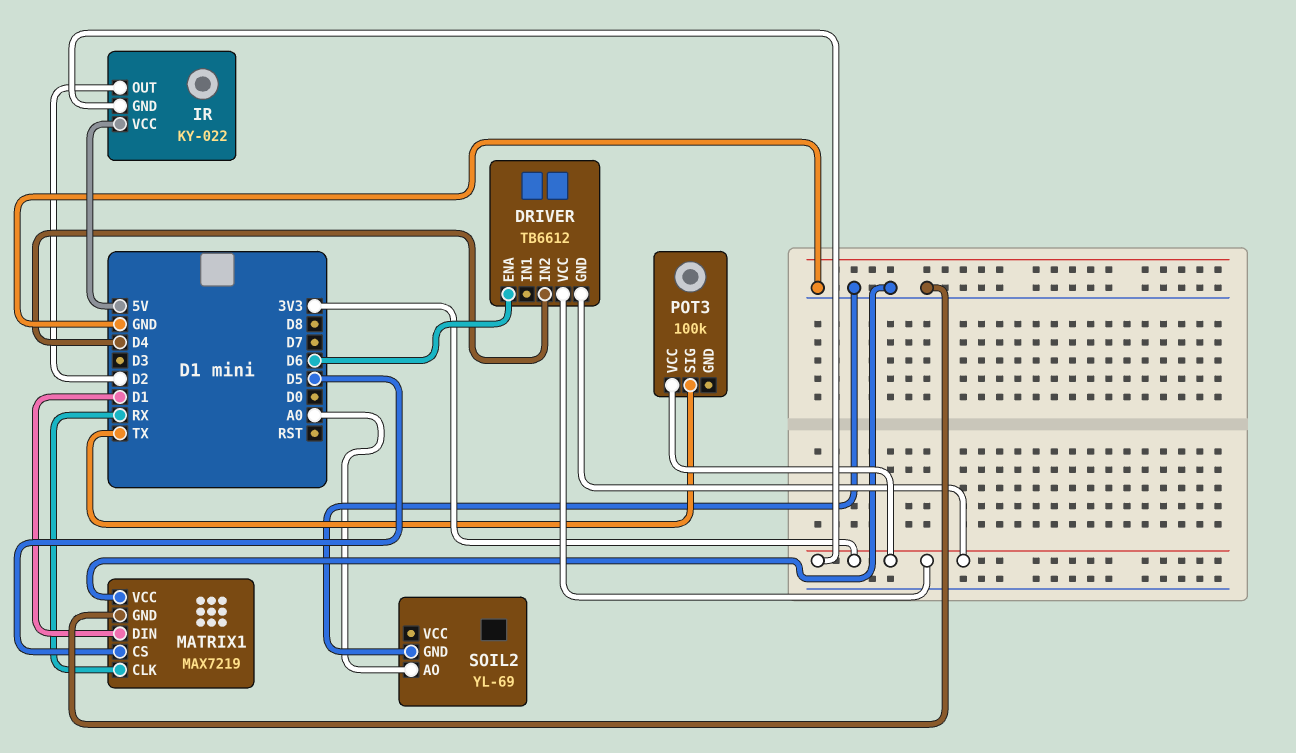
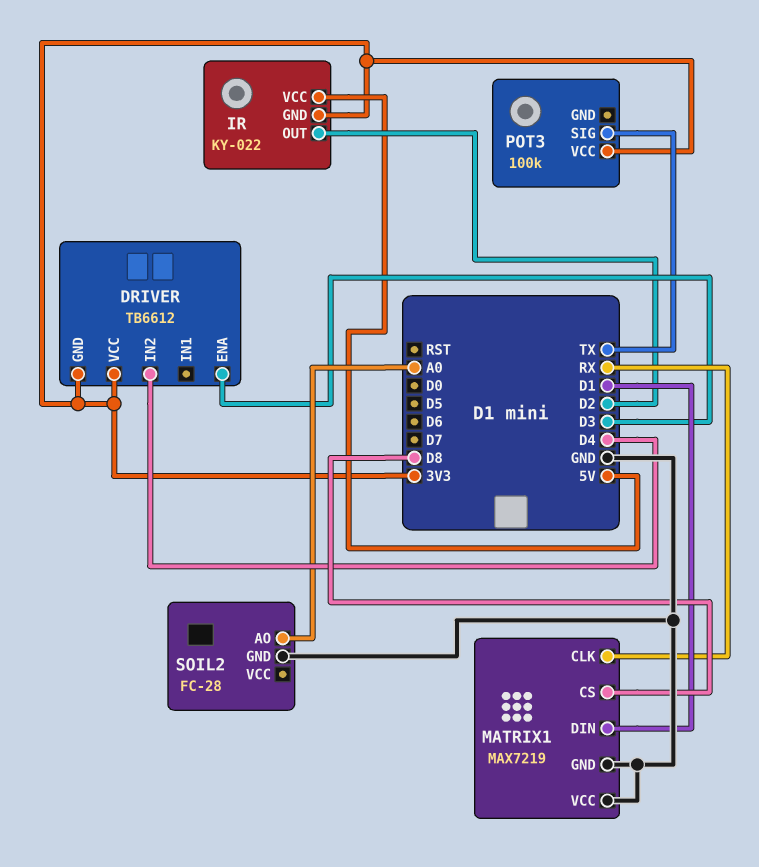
DRIVER pin ENA: D6 -> D3
MATRIX1 pin CS: D5 -> D8
SOIL2: YL-69 -> FC-28

